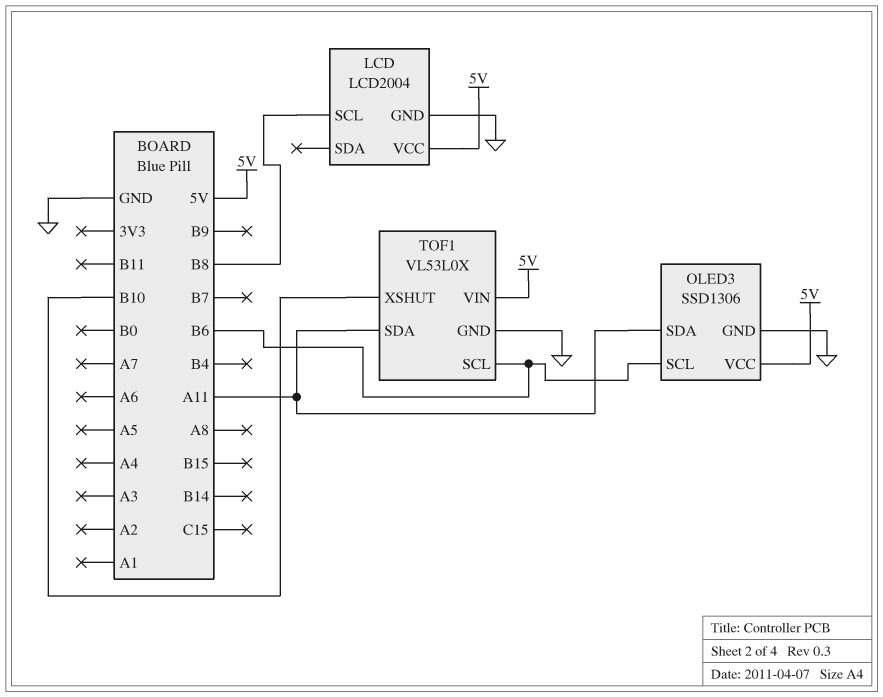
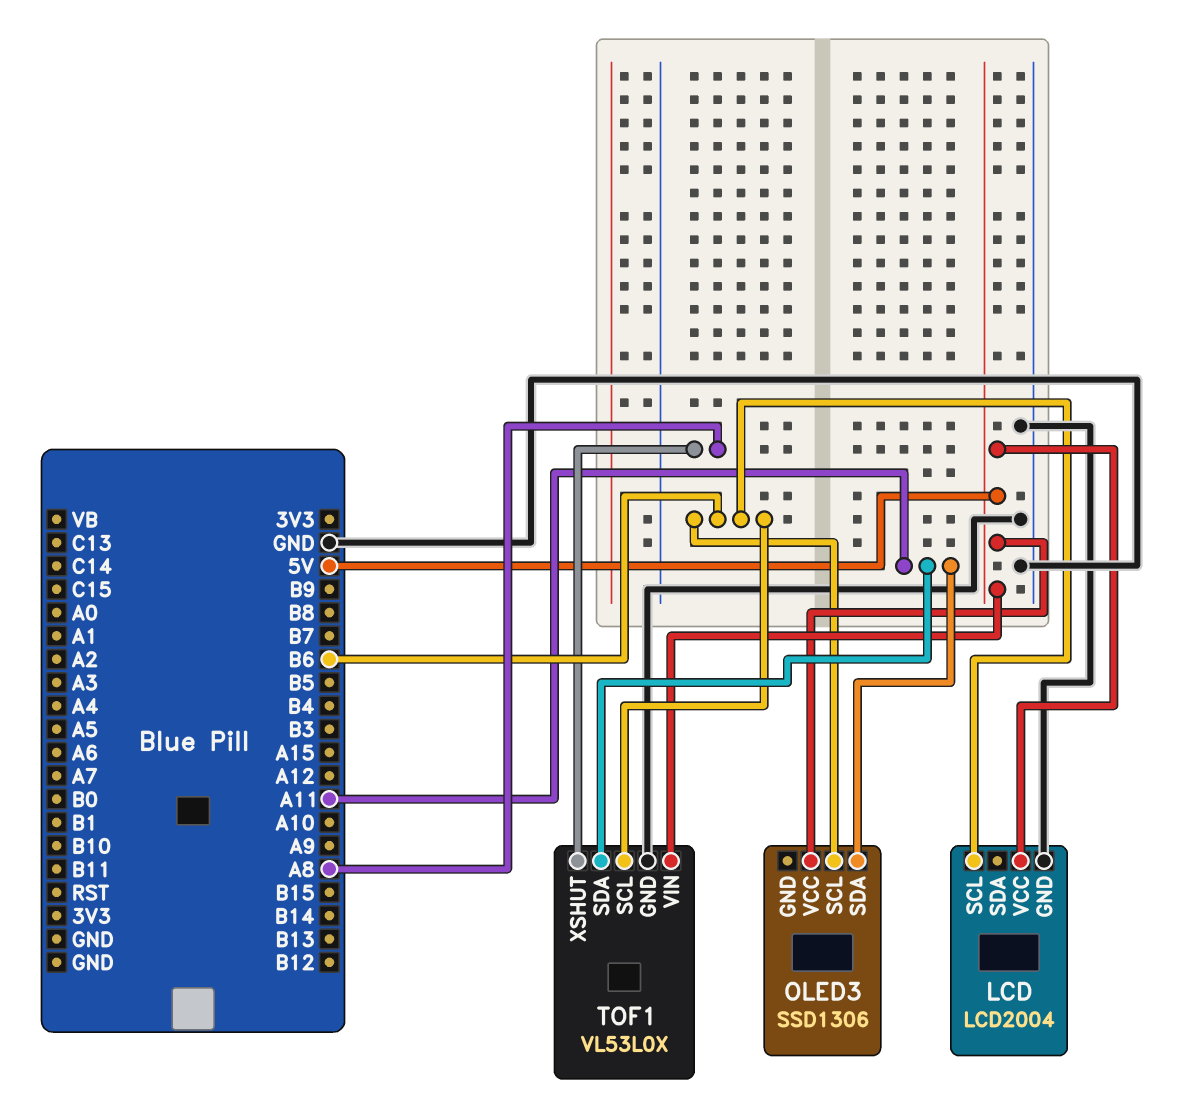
LCD pin SCL: B8 -> B6
OLED3 pin GND: GND -> none
TOF1 pin XSHUT: B10 -> A8

